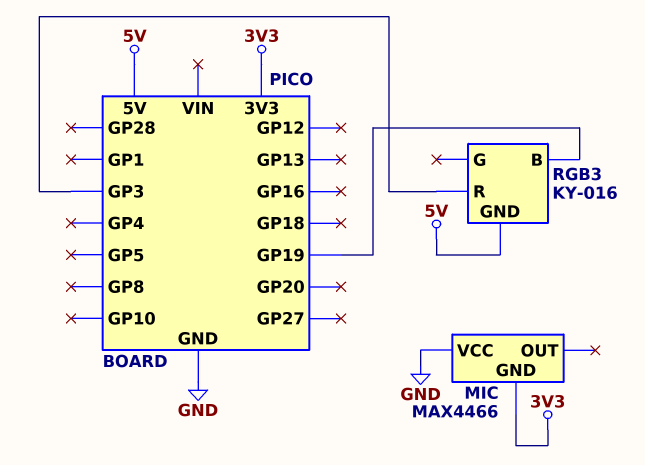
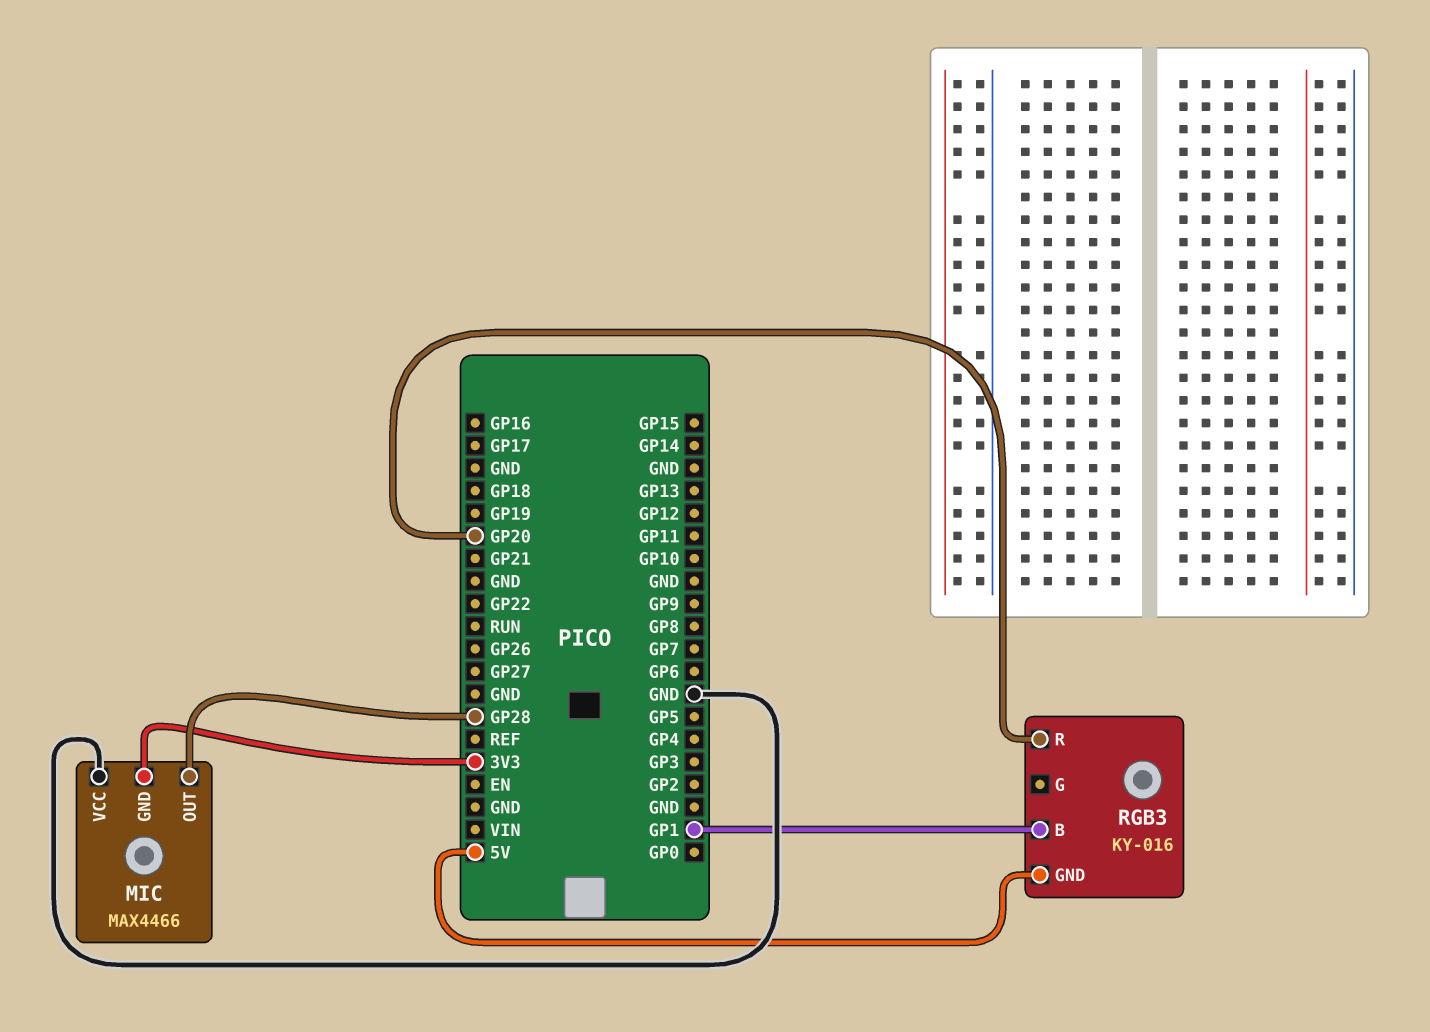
MIC pin OUT: none -> GP28
RGB3 pin B: GP19 -> GP1
RGB3 pin R: GP3 -> GP20

